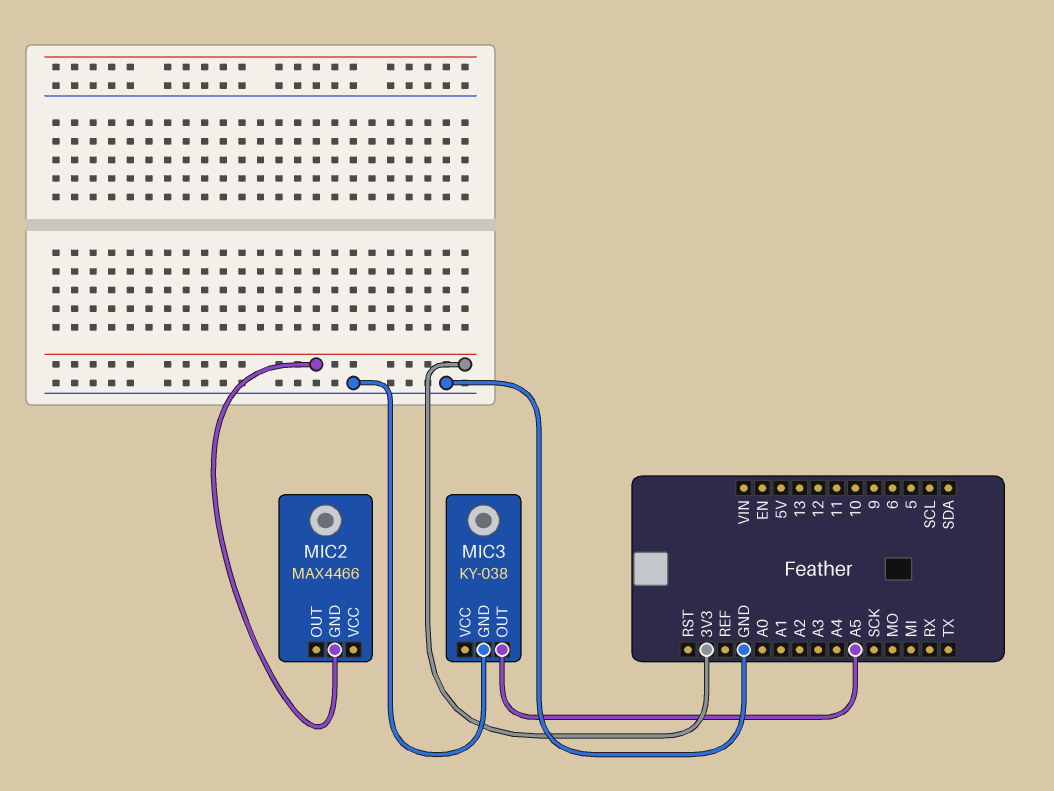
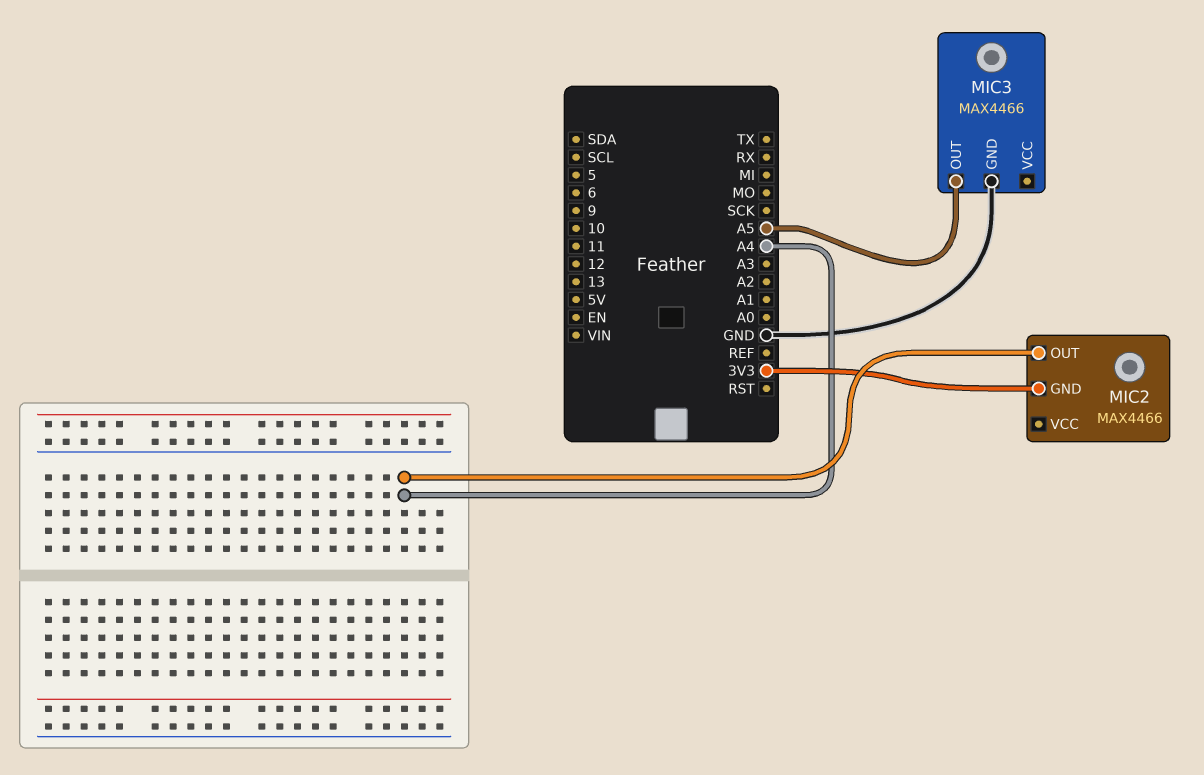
MIC2 pin OUT: none -> A4
MIC3: KY-038 -> MAX4466

